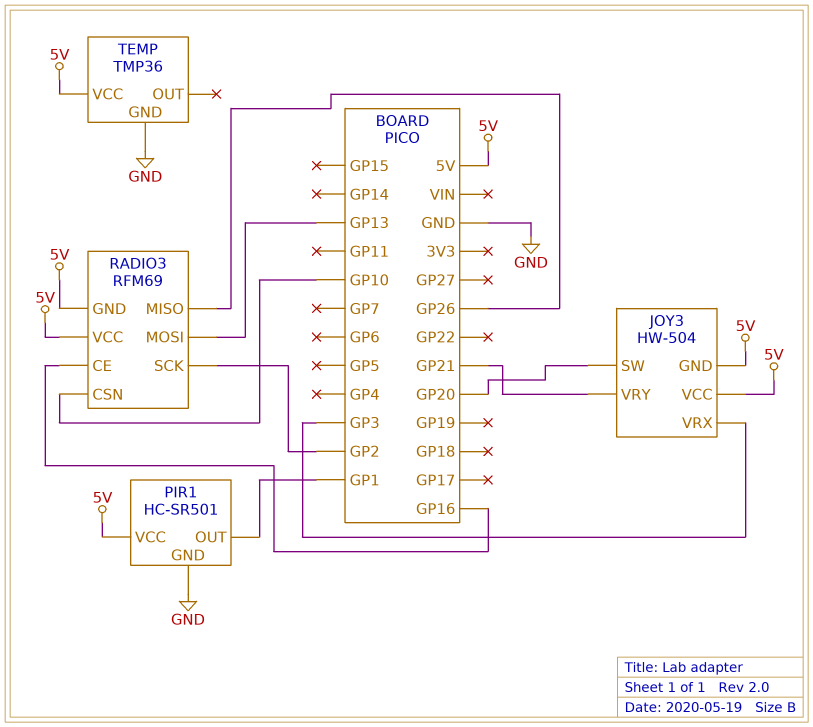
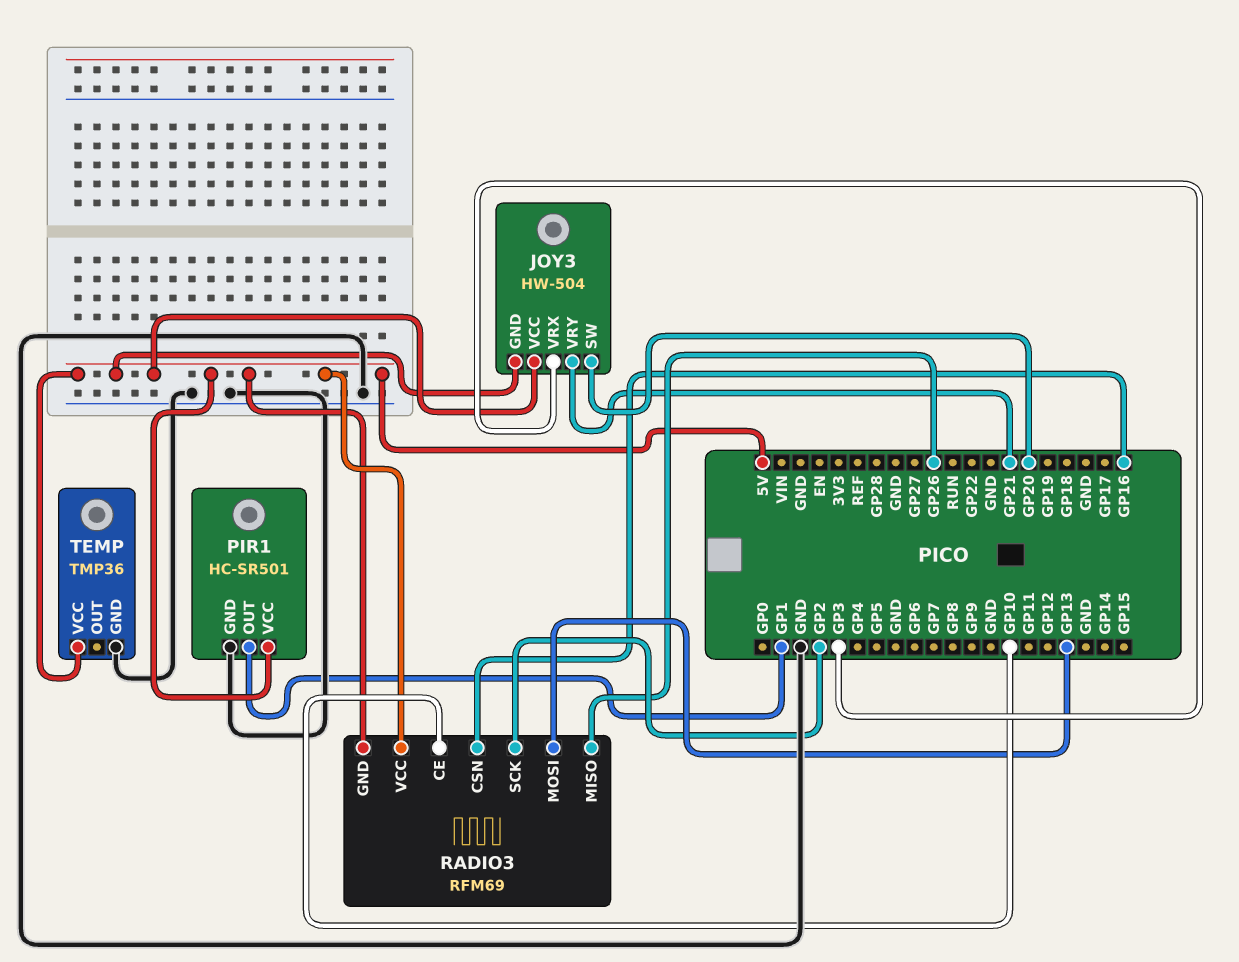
RADIO3 pin CE: GP16 -> GP10
RADIO3 pin CSN: GP10 -> GP16

